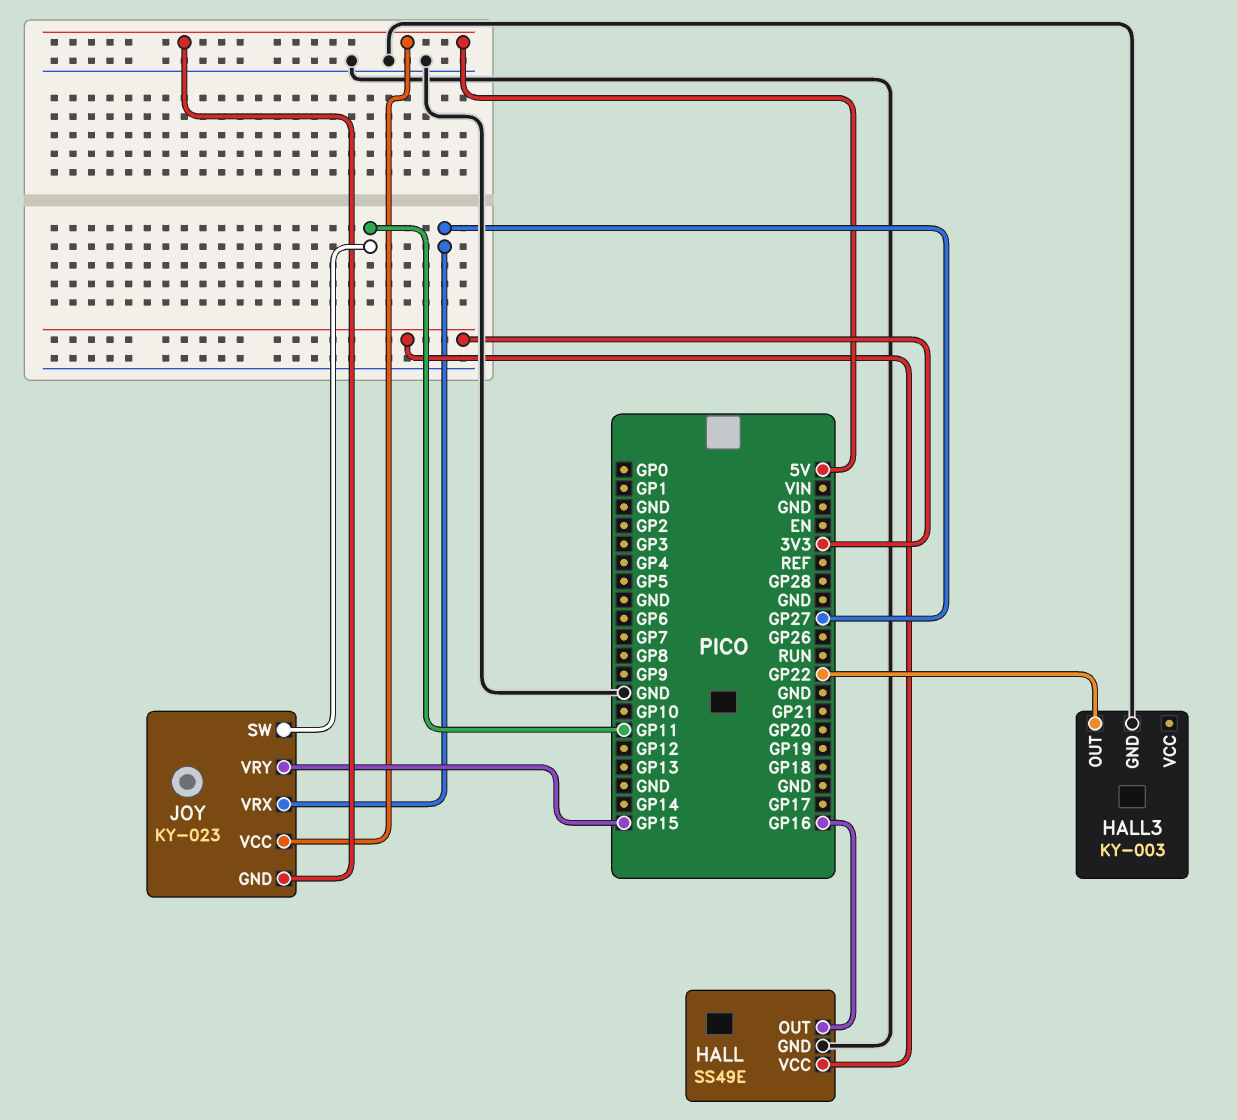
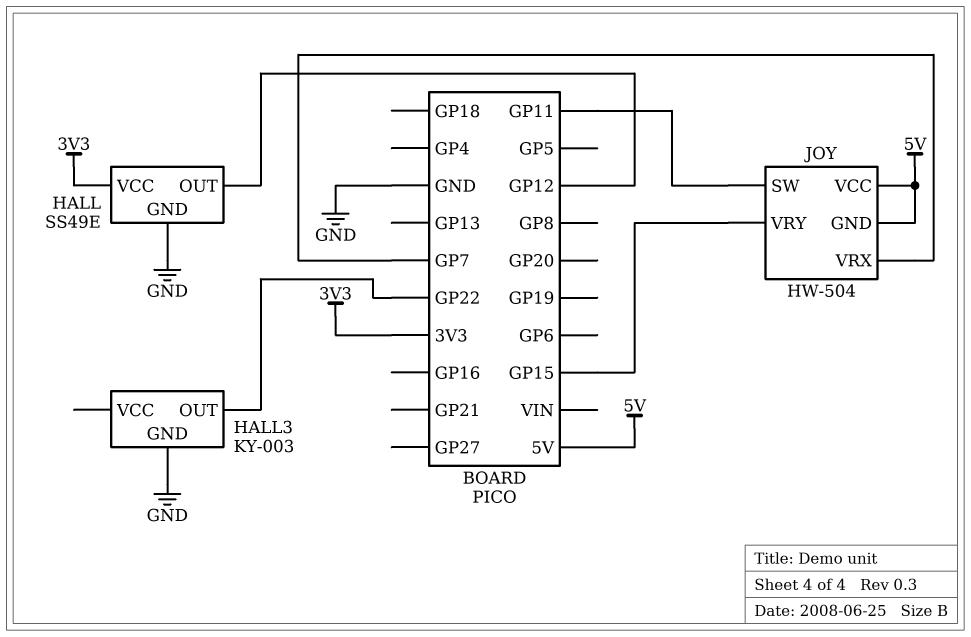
HALL pin OUT: GP16 -> GP12
JOY: KY-023 -> HW-504
JOY pin VRX: GP27 -> GP7

